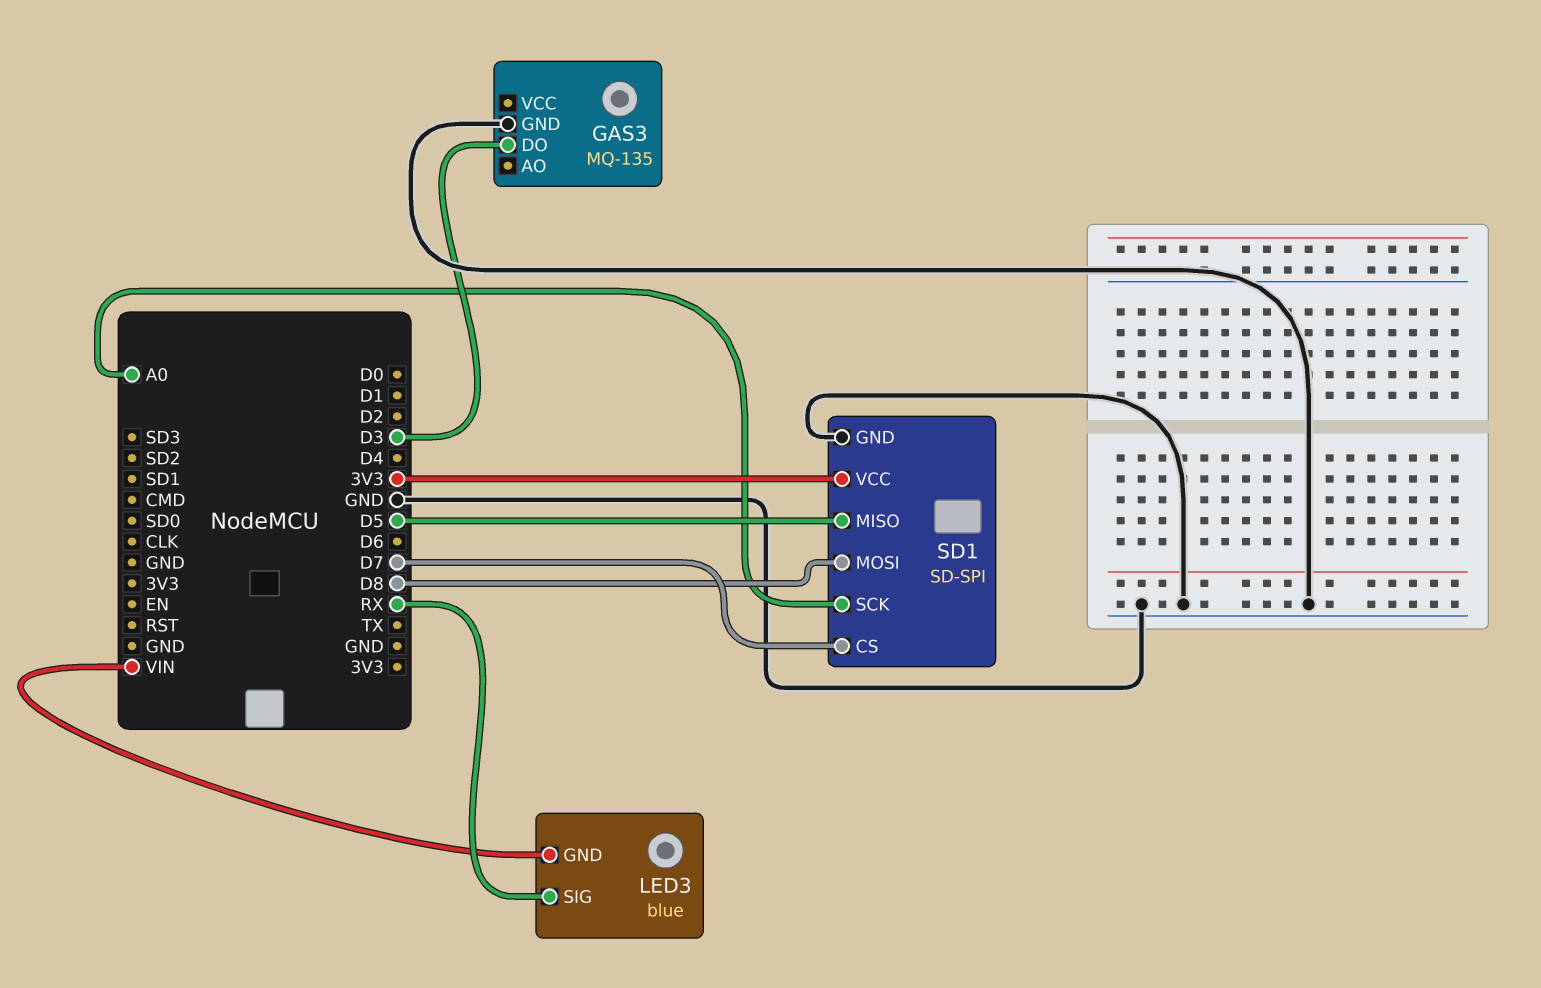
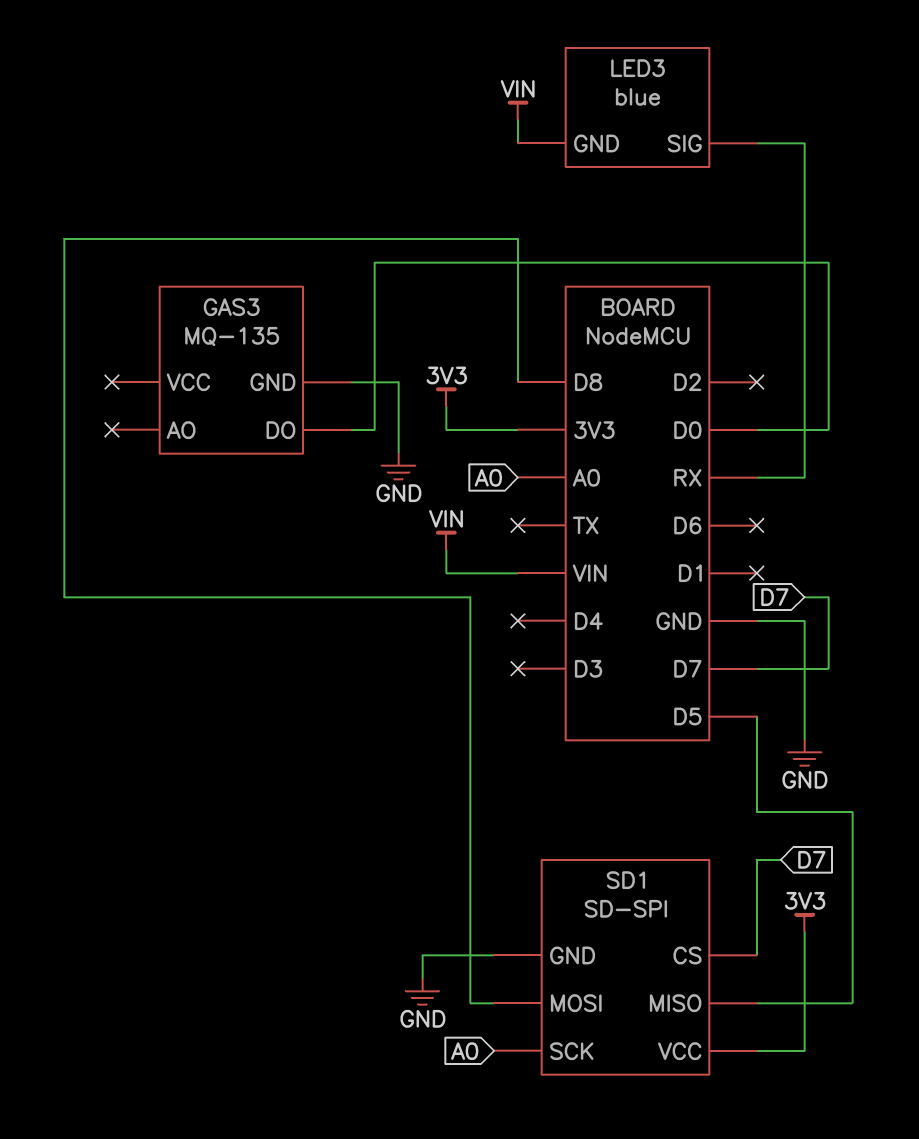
GAS3 pin DO: D3 -> D0

